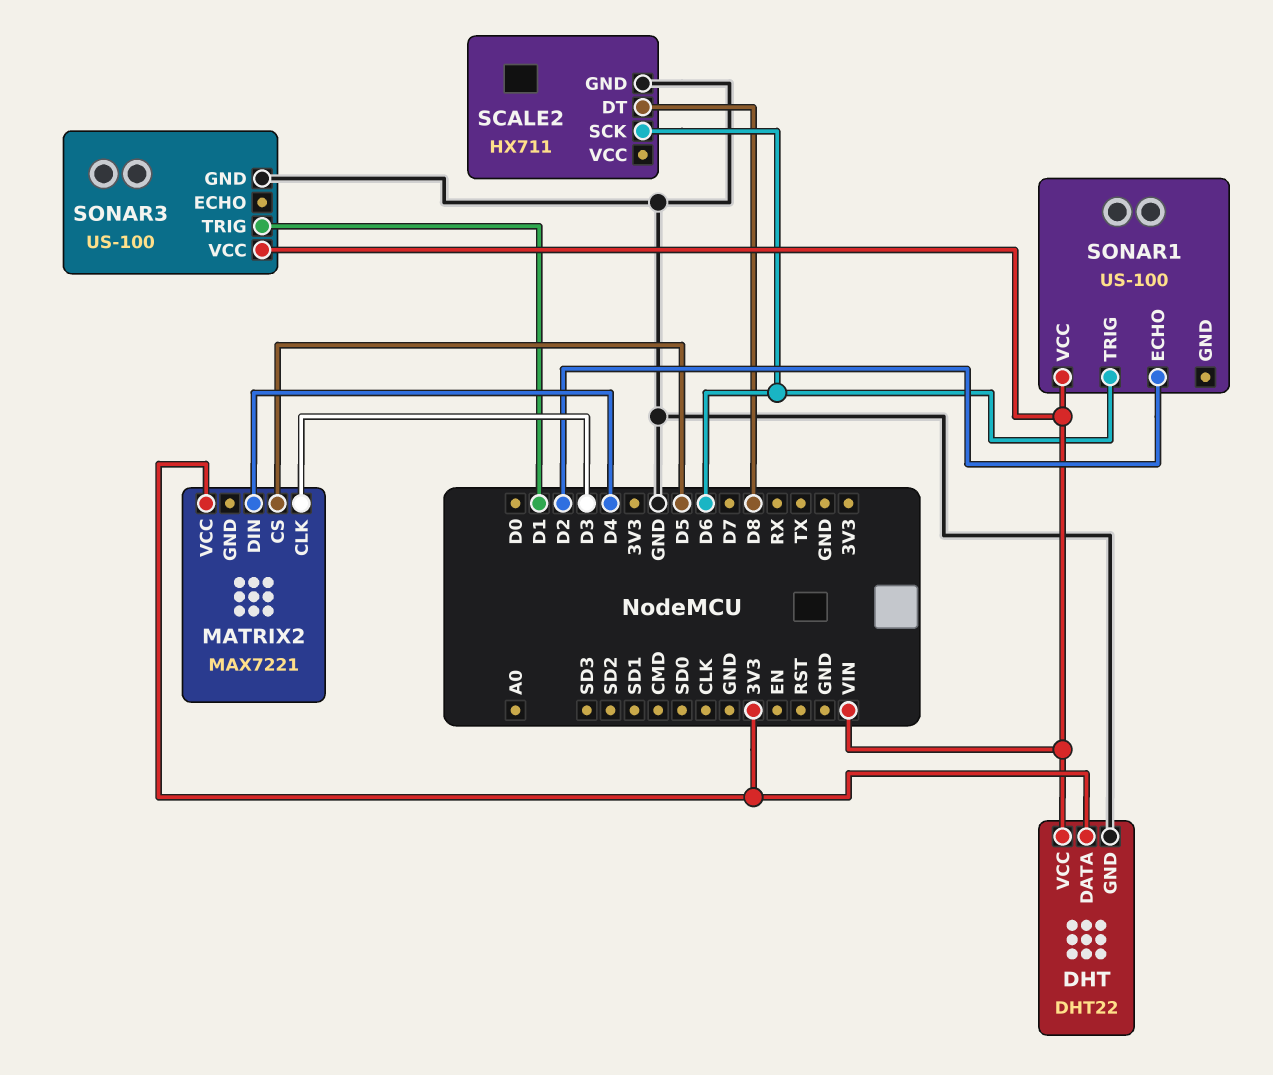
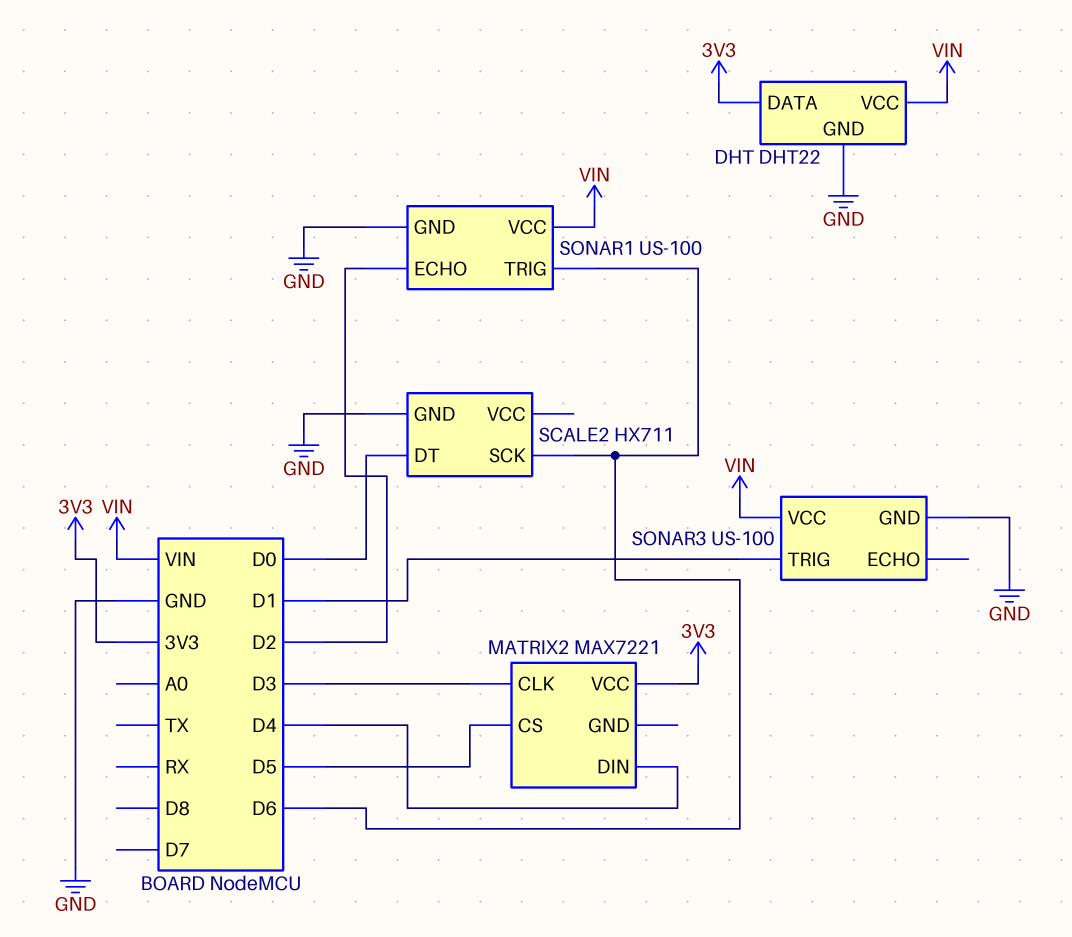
SCALE2 pin DT: D8 -> D0
SONAR1 pin GND: none -> GND

